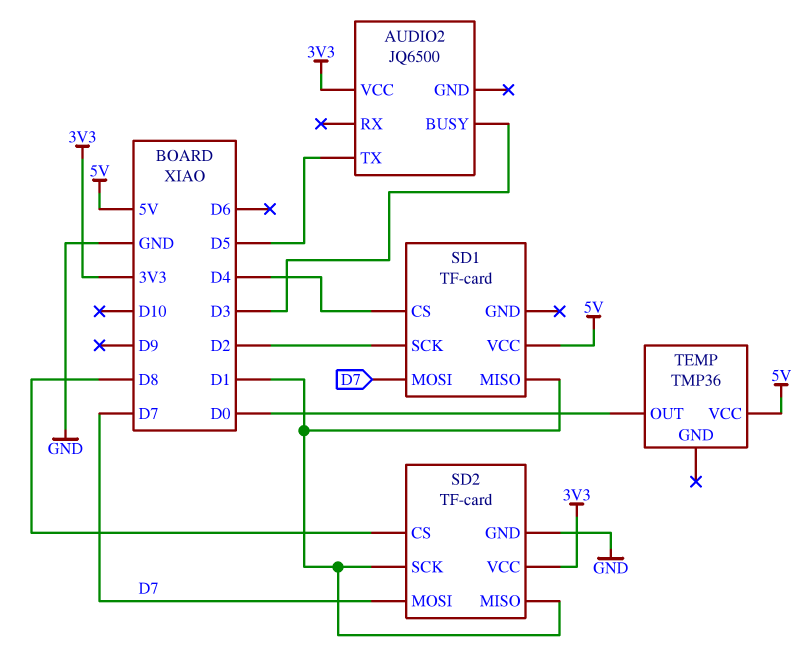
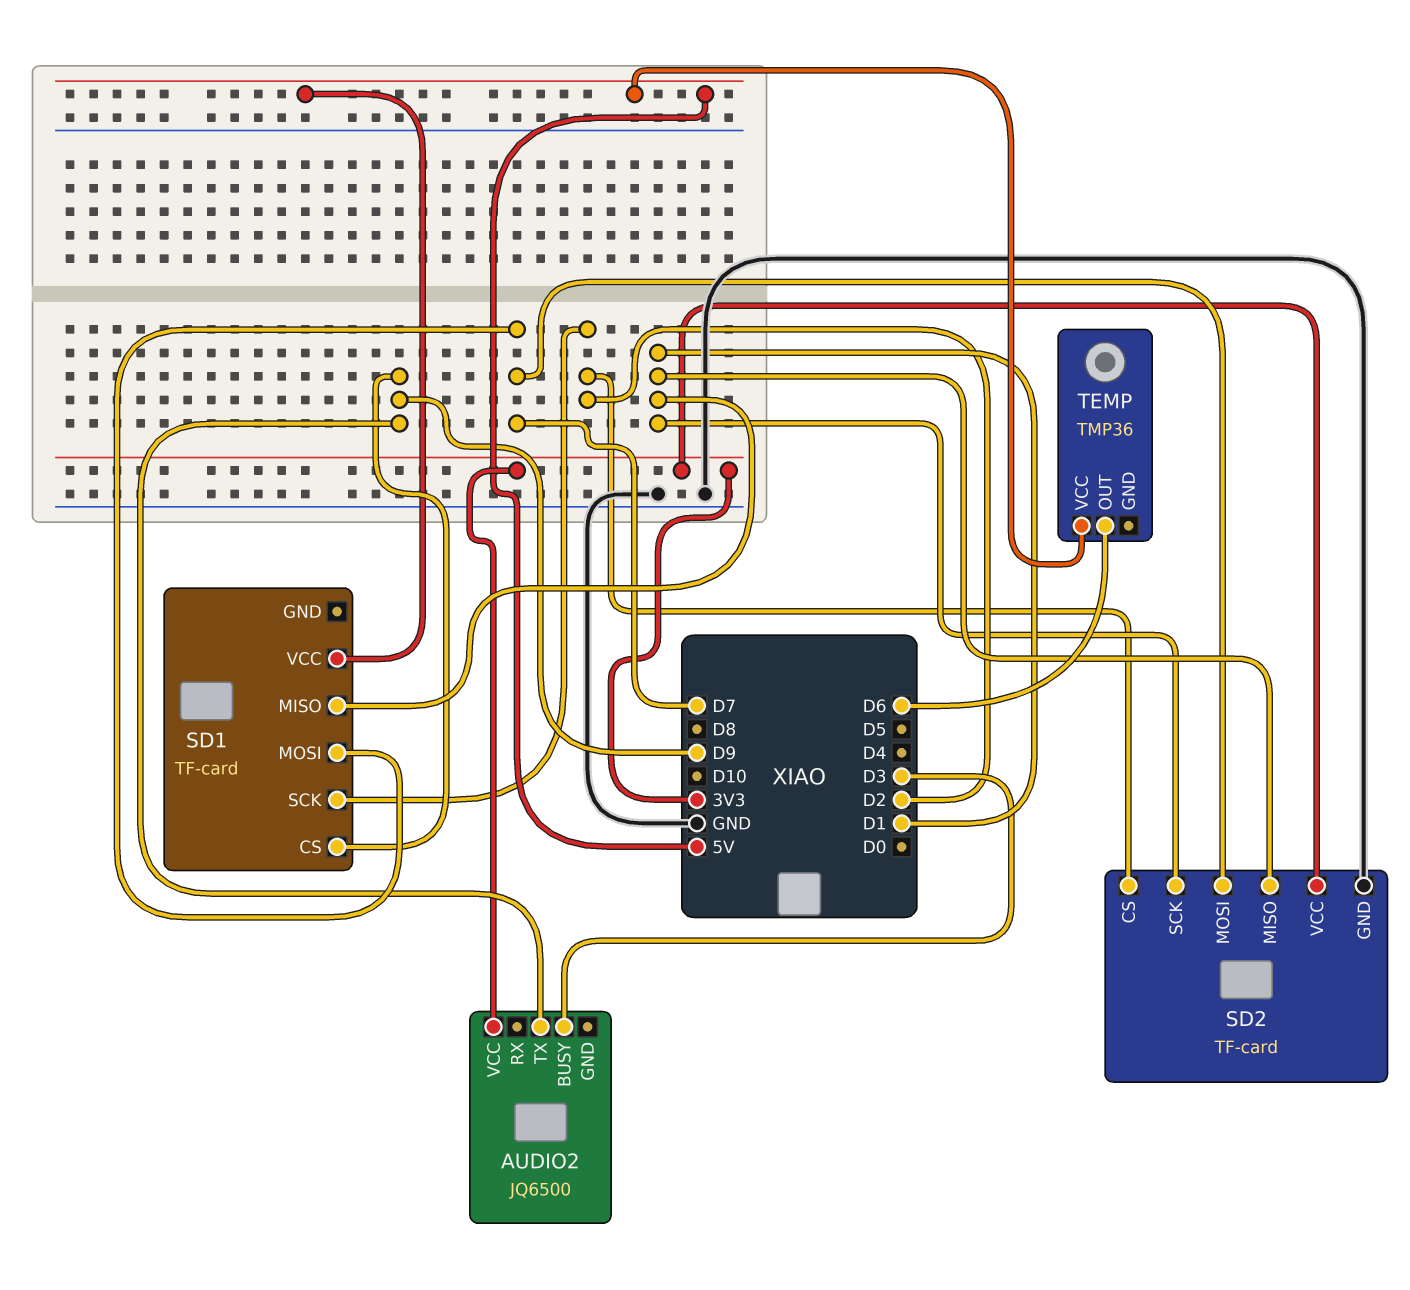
AUDIO2 pin TX: D5 -> D9
SD1 pin CS: D4 -> D9
SD2 pin CS: D8 -> D2
TEMP pin OUT: D0 -> D6

